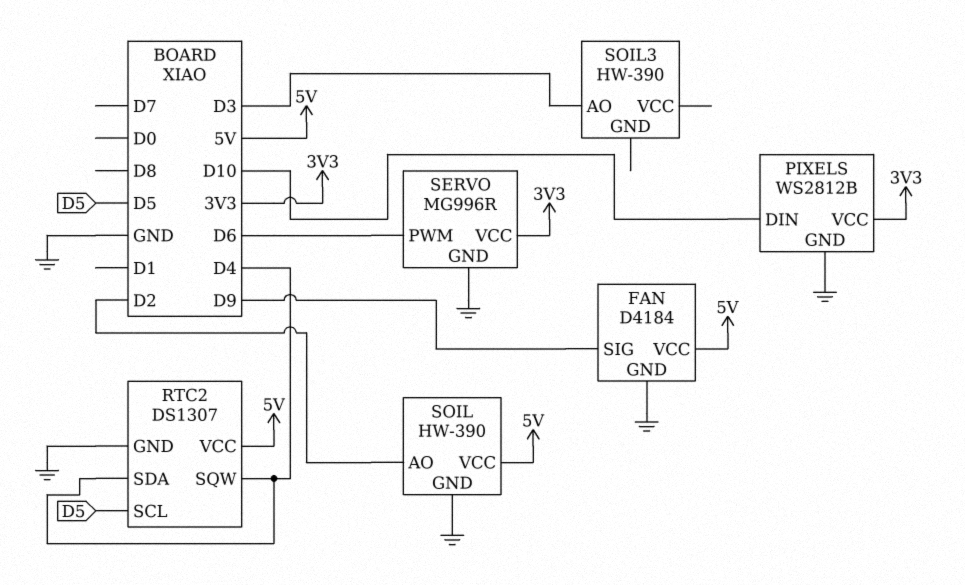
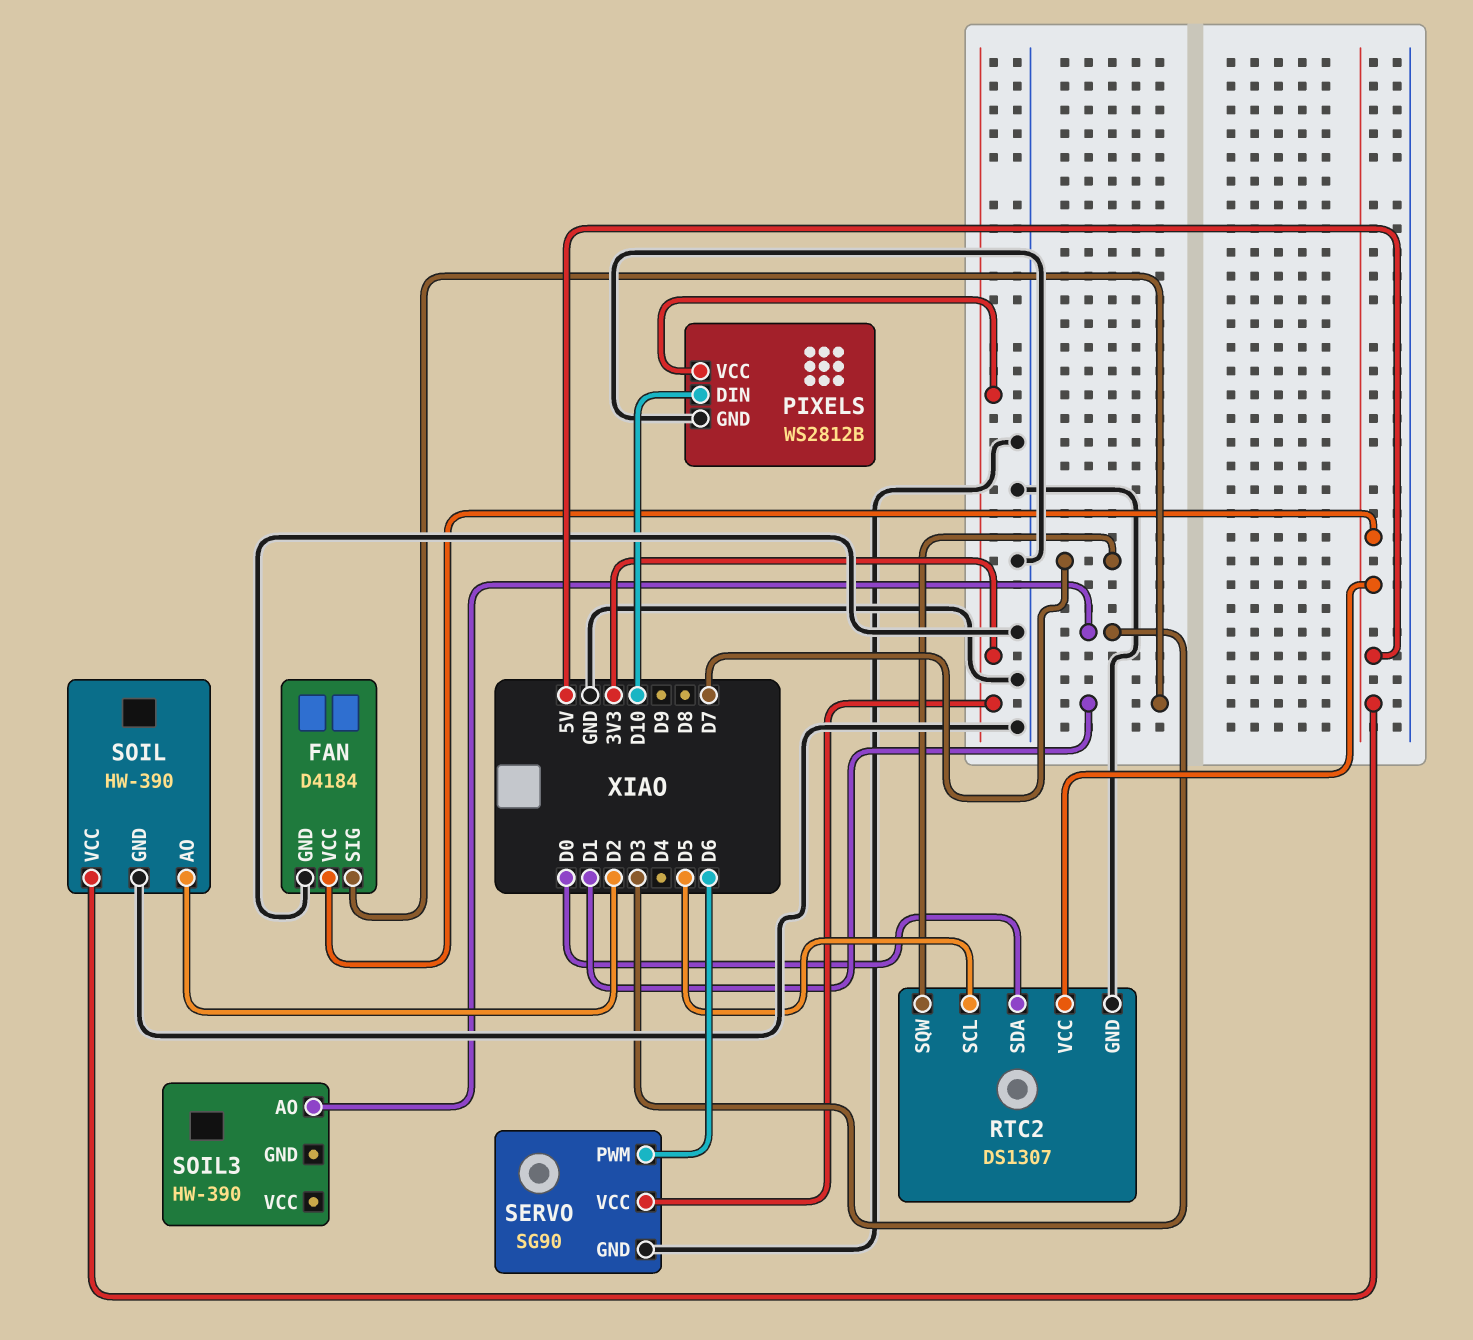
FAN pin SIG: D9 -> D1
RTC2 pin SDA: D4 -> D0
RTC2 pin SQW: D4 -> D7
SERVO: MG996R -> SG90

